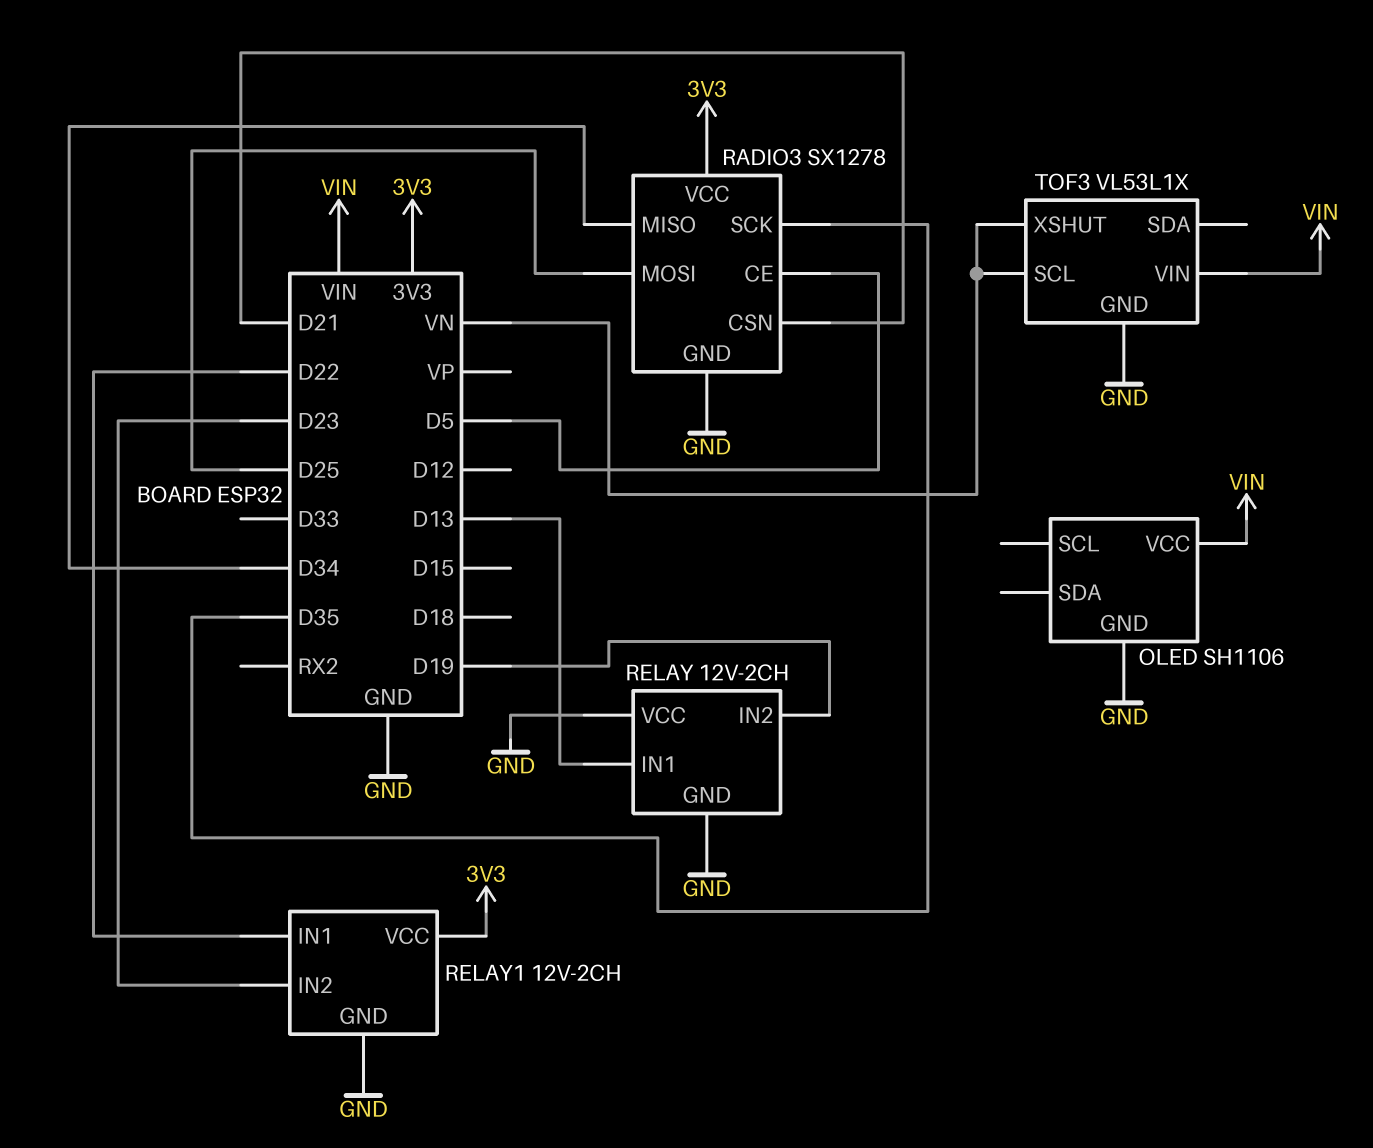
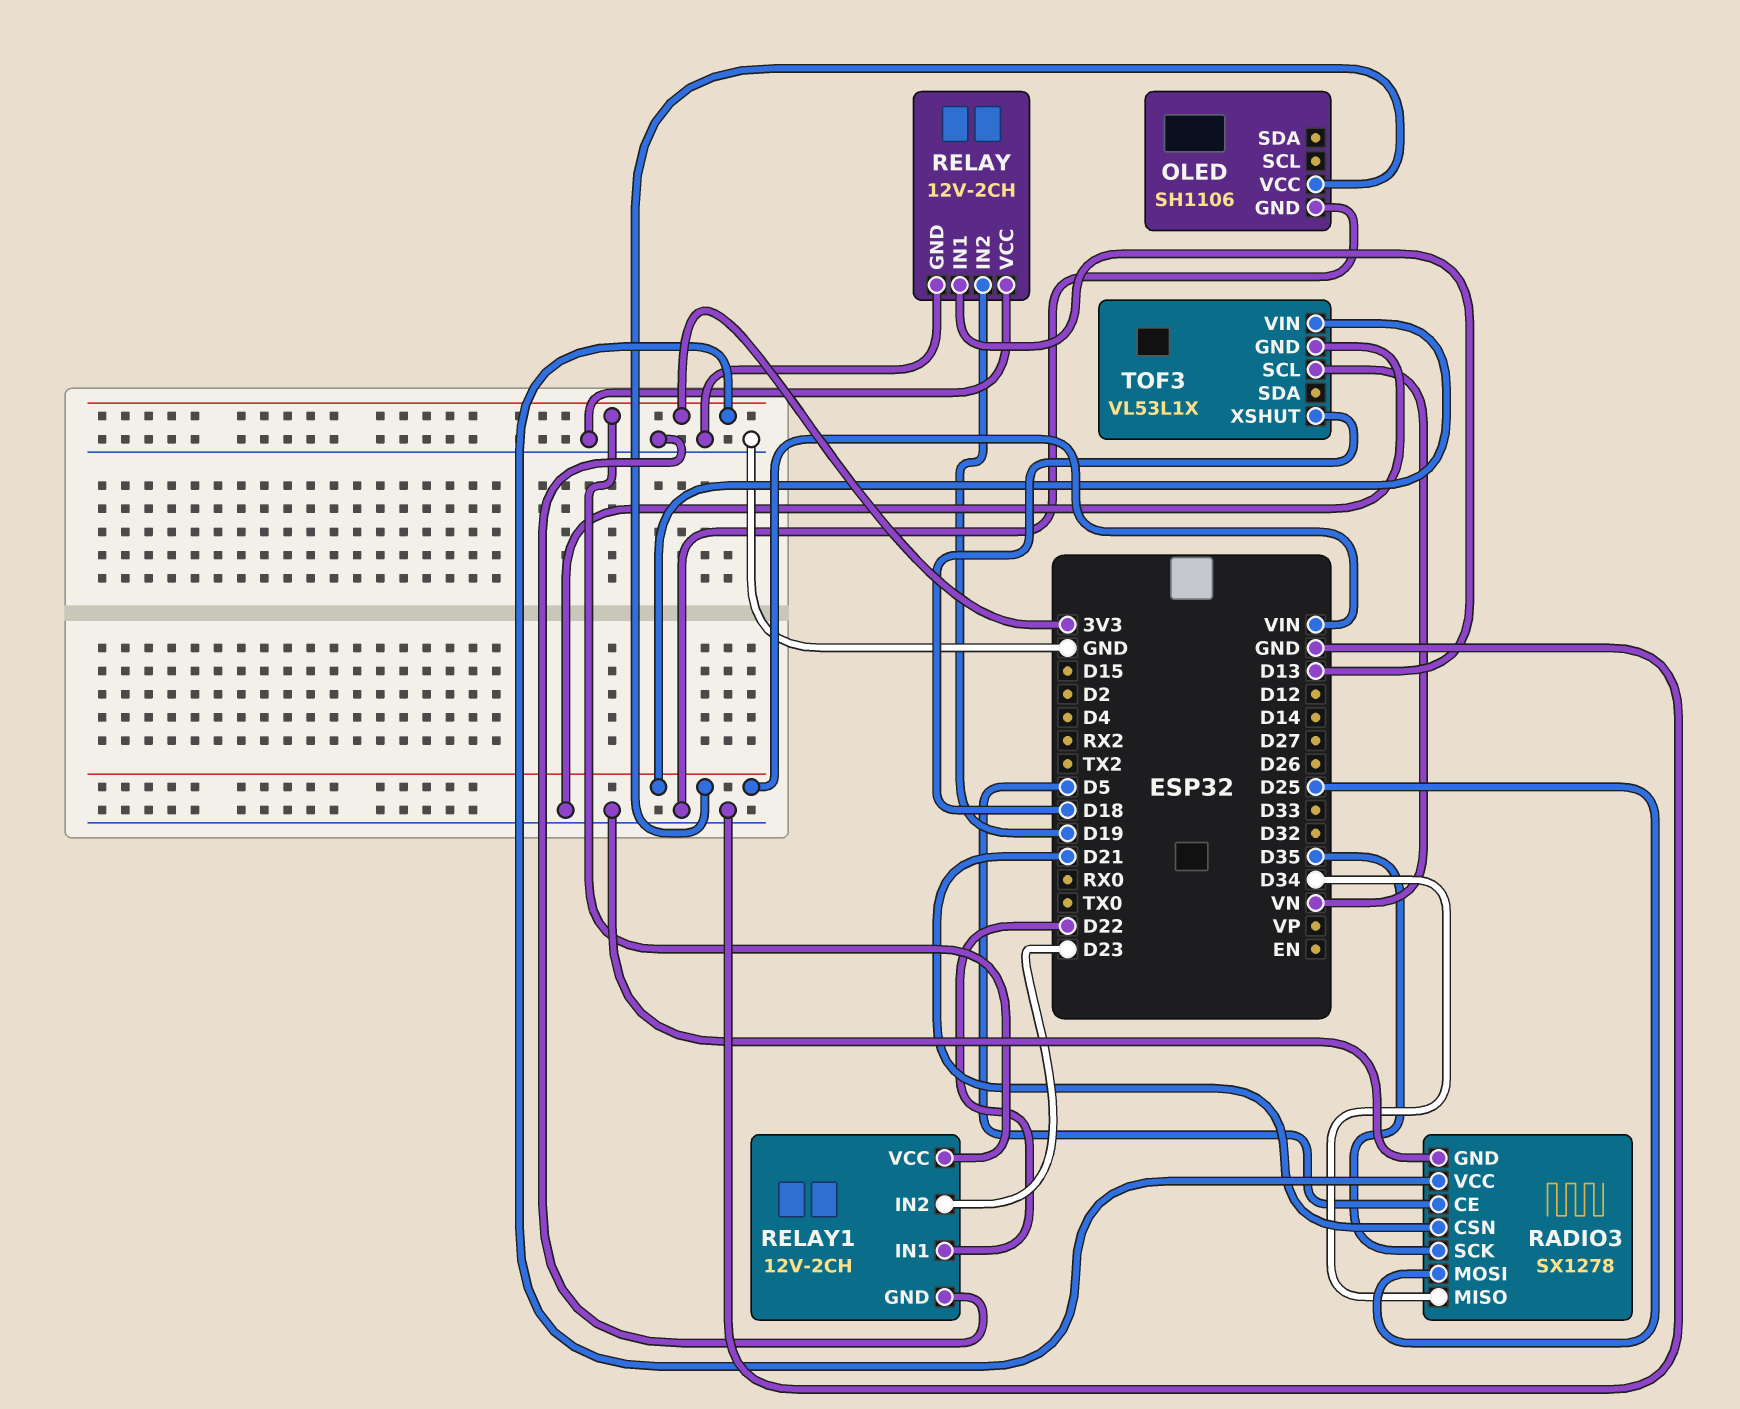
TOF3 pin XSHUT: VN -> D18

